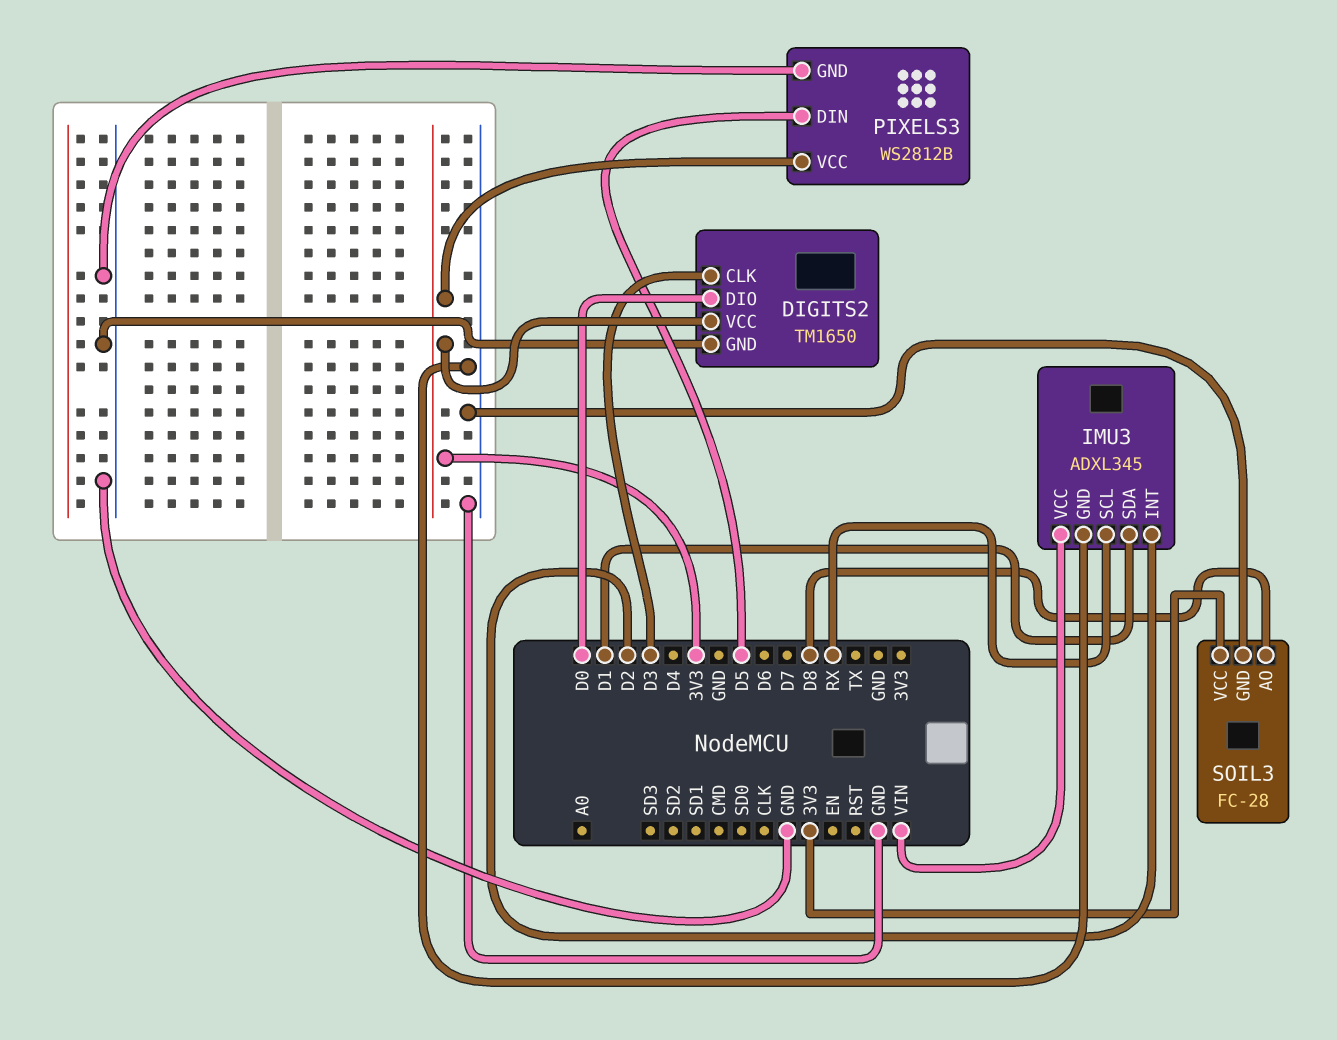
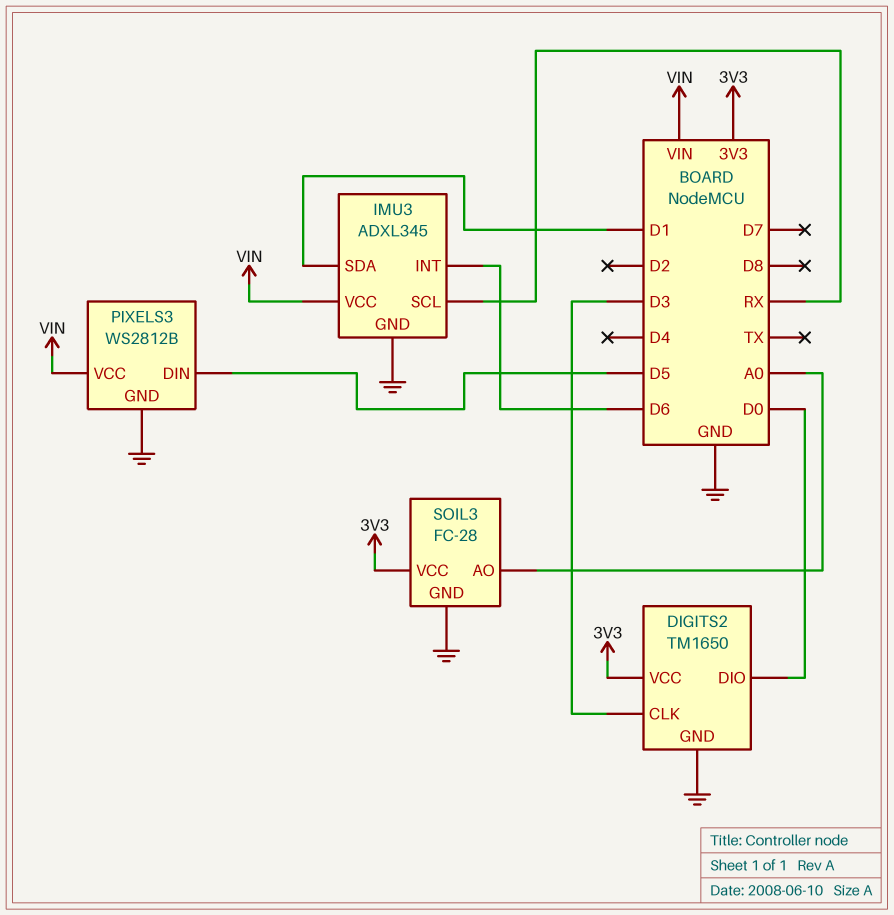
IMU3 pin INT: D2 -> D6
PIXELS3 pin VCC: 3V3 -> VIN
SOIL3 pin AO: D8 -> A0

